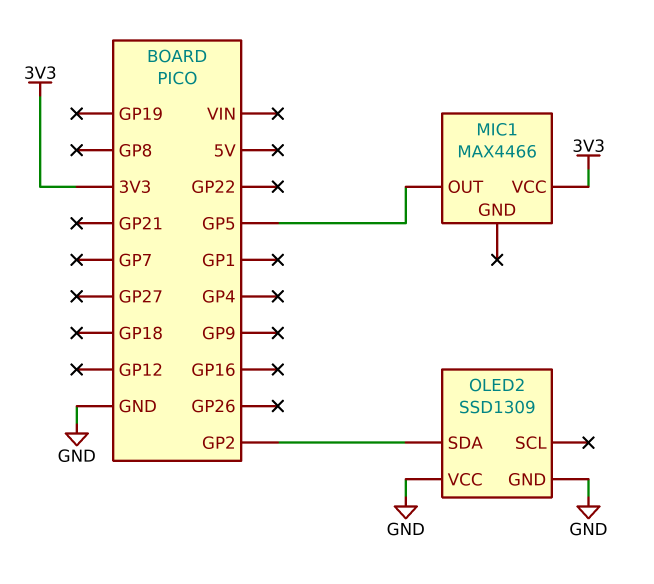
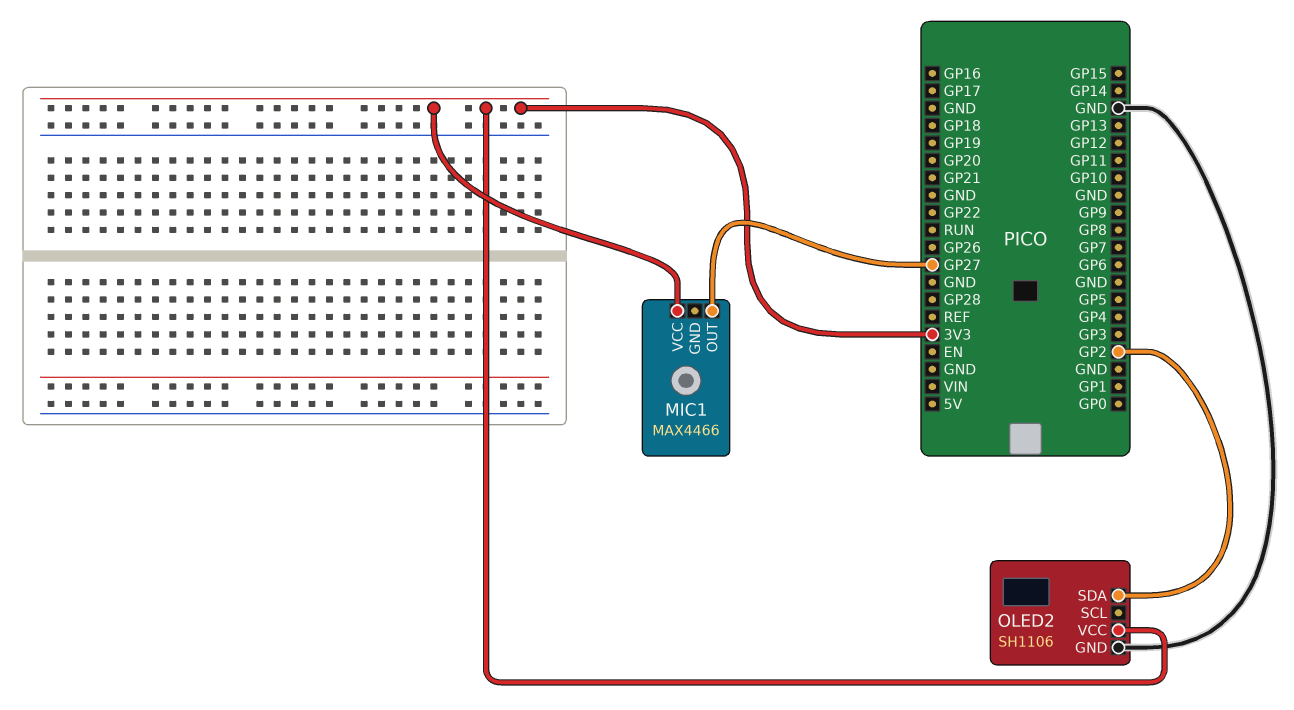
MIC1 pin OUT: GP5 -> GP27
OLED2: SSD1309 -> SH1106
OLED2 pin VCC: GND -> 3V3

